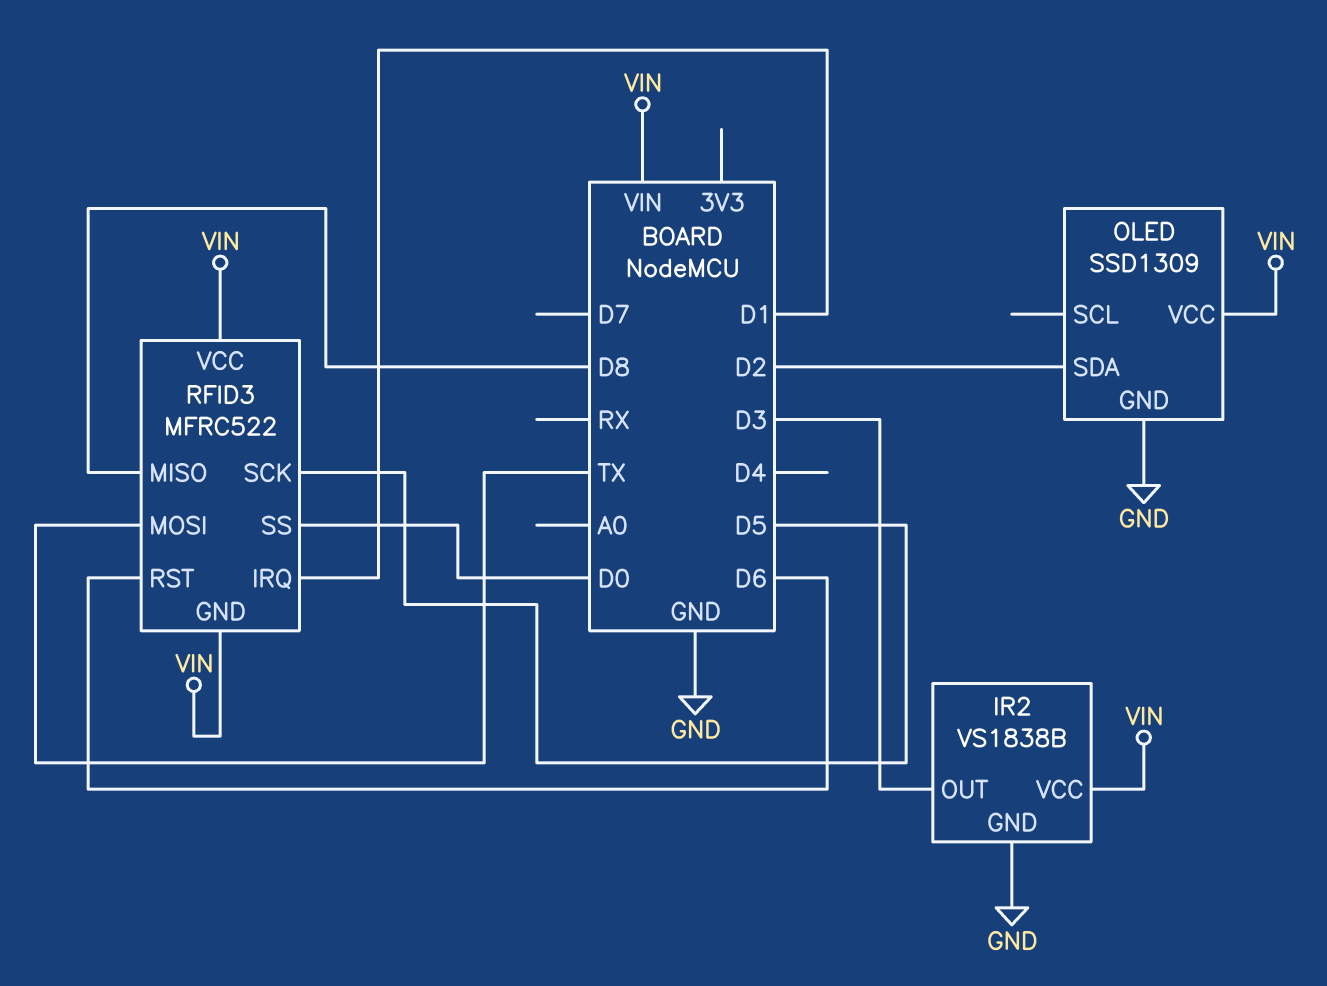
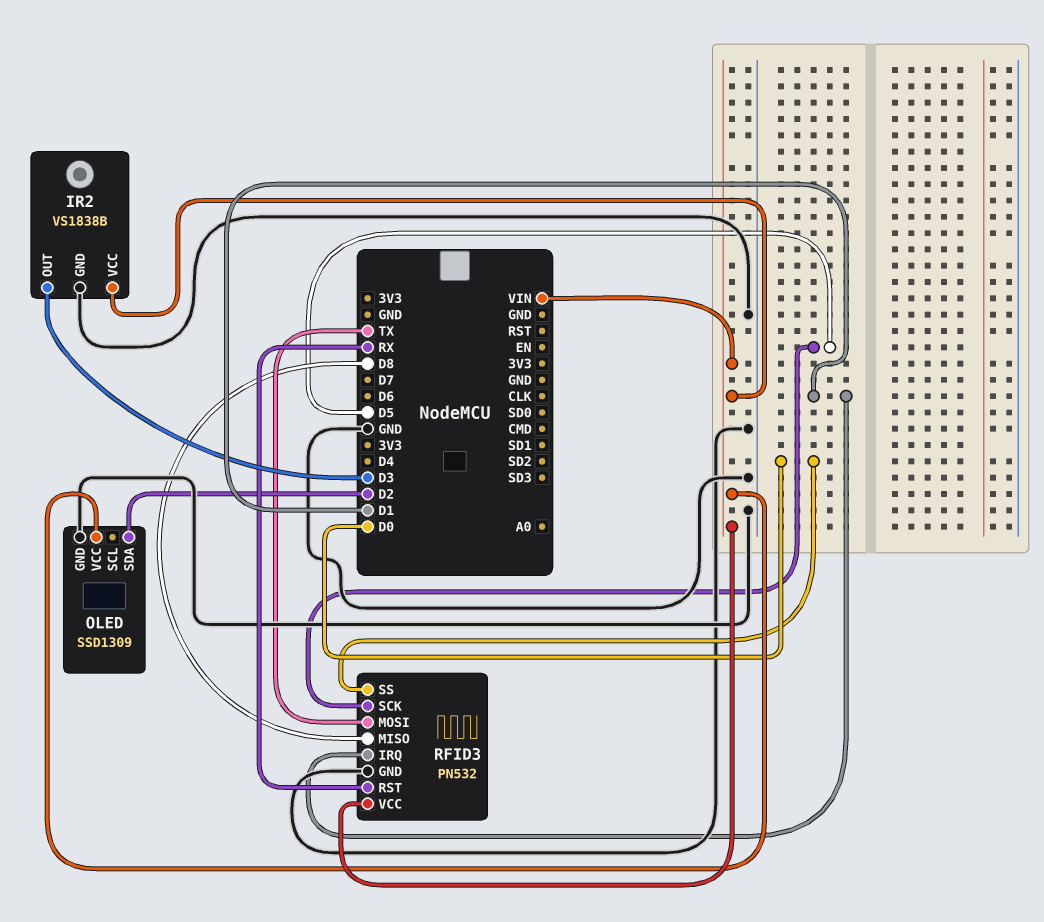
RFID3: MFRC522 -> PN532
RFID3 pin GND: VIN -> GND
RFID3 pin RST: D6 -> RX

